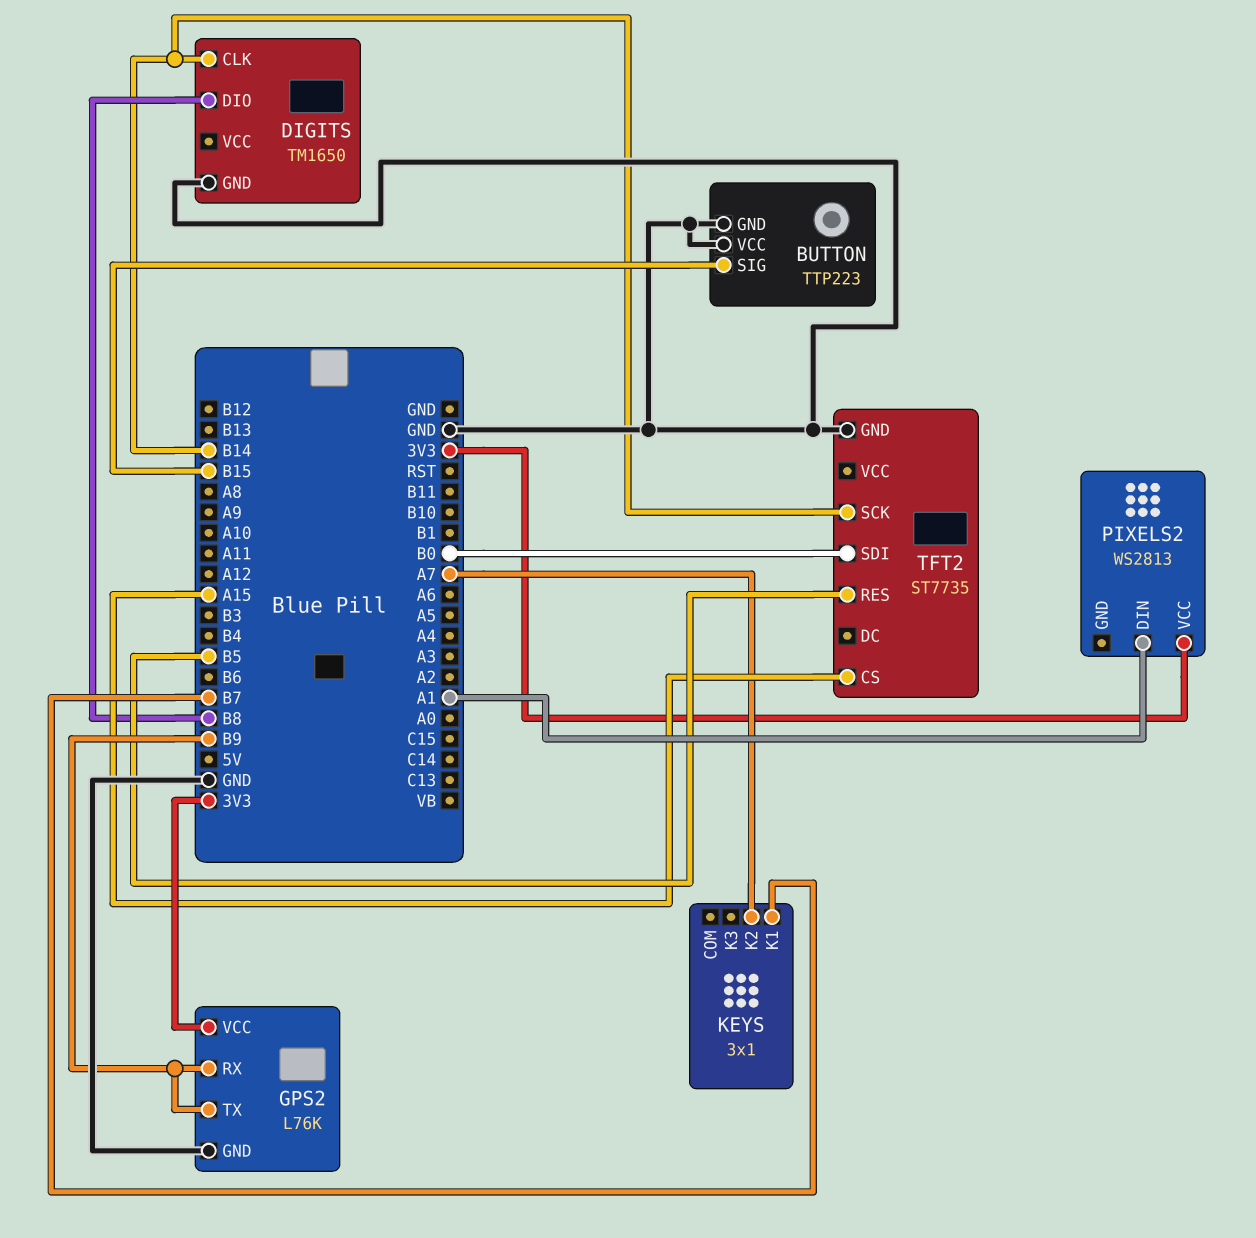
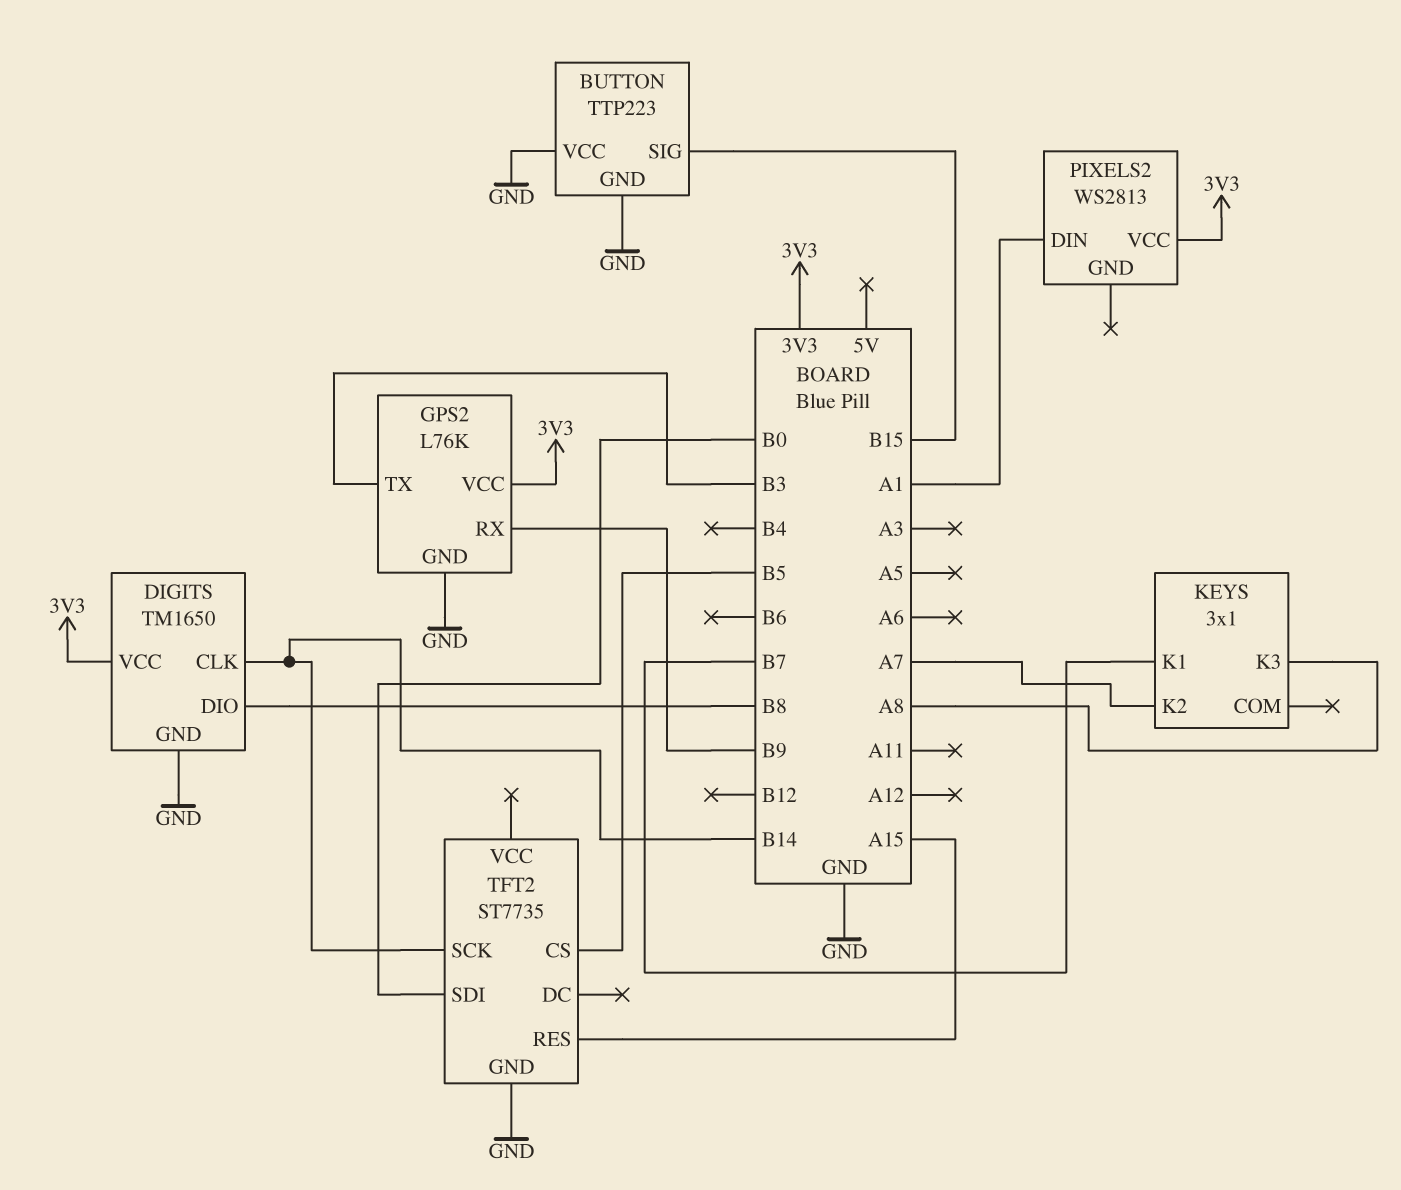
DIGITS pin VCC: none -> 3V3
GPS2 pin TX: B9 -> B3
KEYS pin K3: none -> A8
TFT2 pin CS: A15 -> B5
TFT2 pin RES: B5 -> A15

